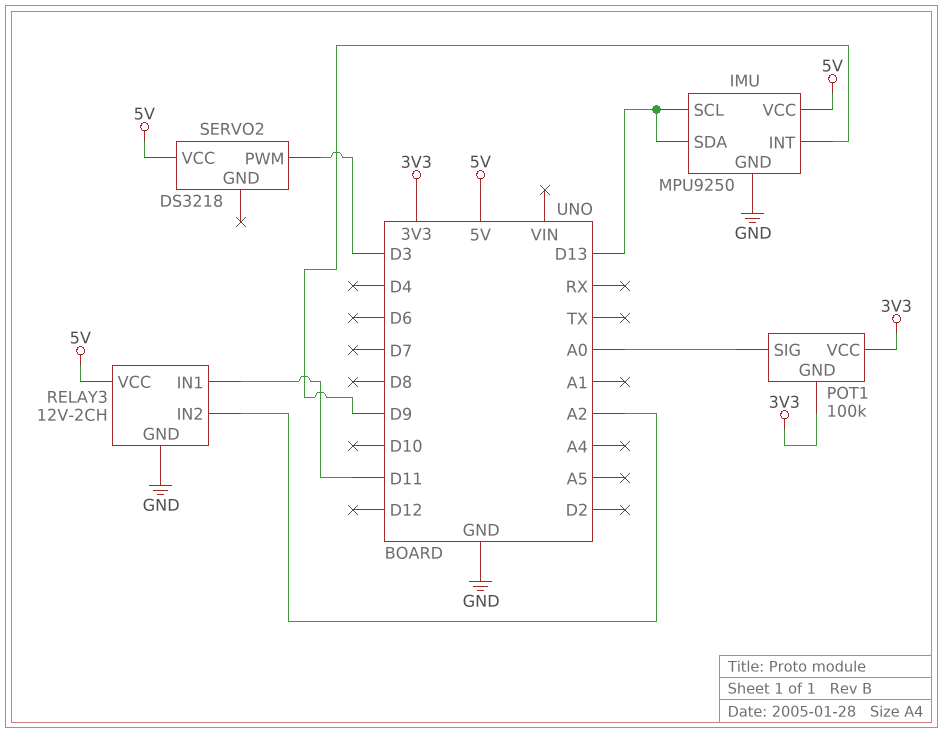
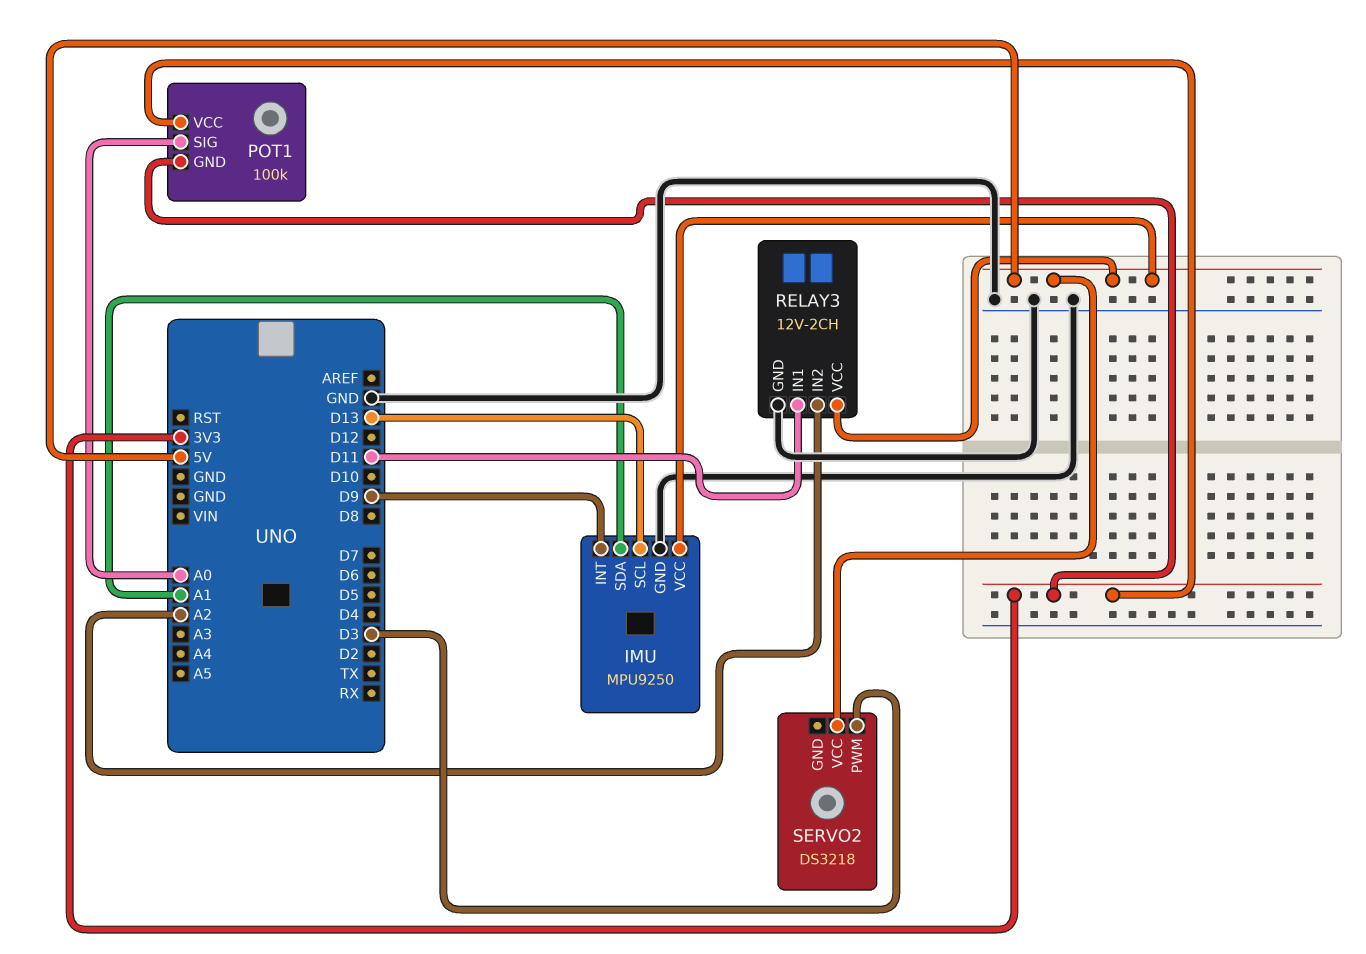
IMU pin SDA: D13 -> A1

